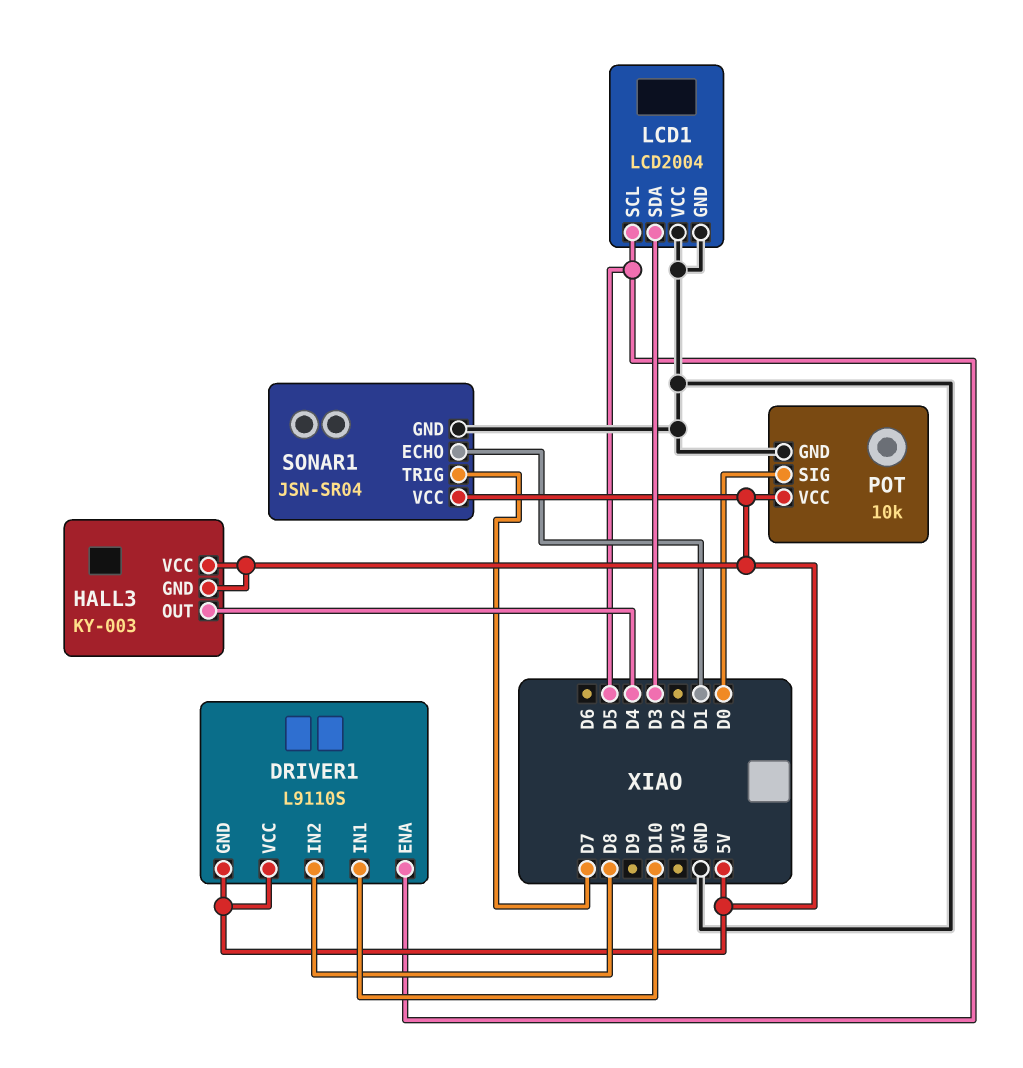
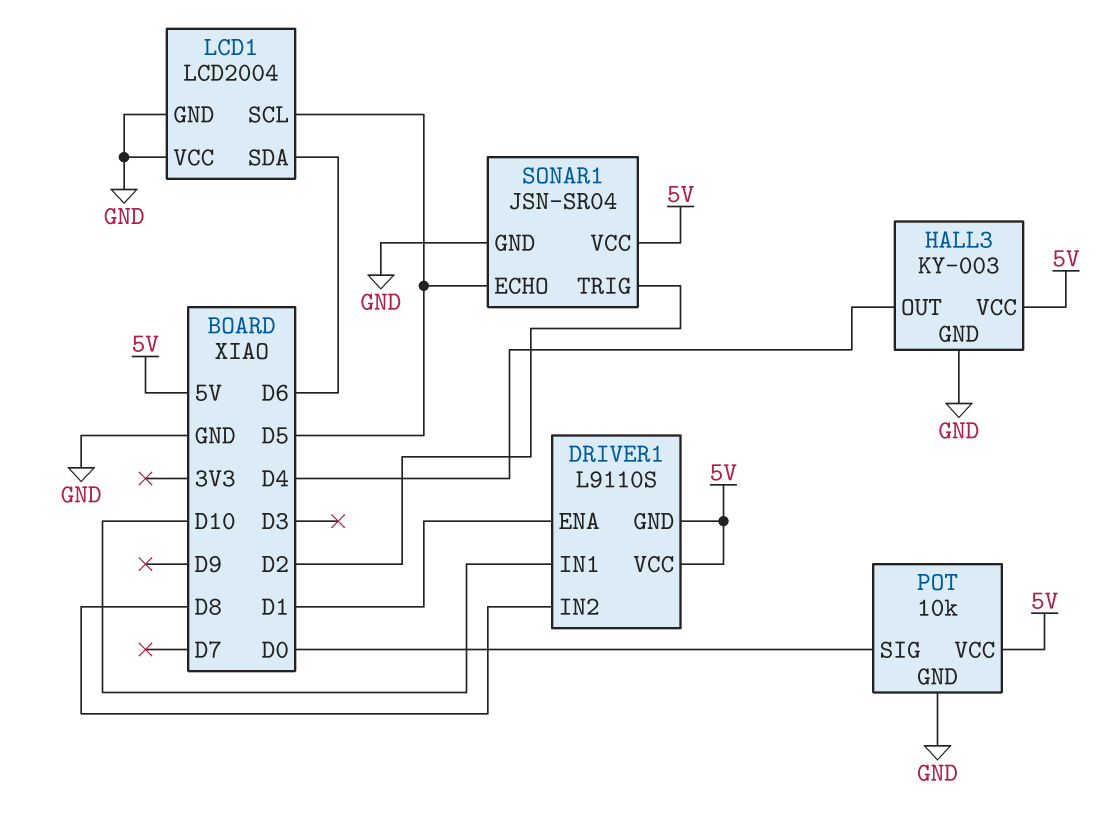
DRIVER1 pin ENA: D5 -> D1
HALL3 pin GND: 5V -> GND
LCD1 pin SDA: D3 -> D6
SONAR1 pin ECHO: D1 -> D5
SONAR1 pin TRIG: D7 -> D2

